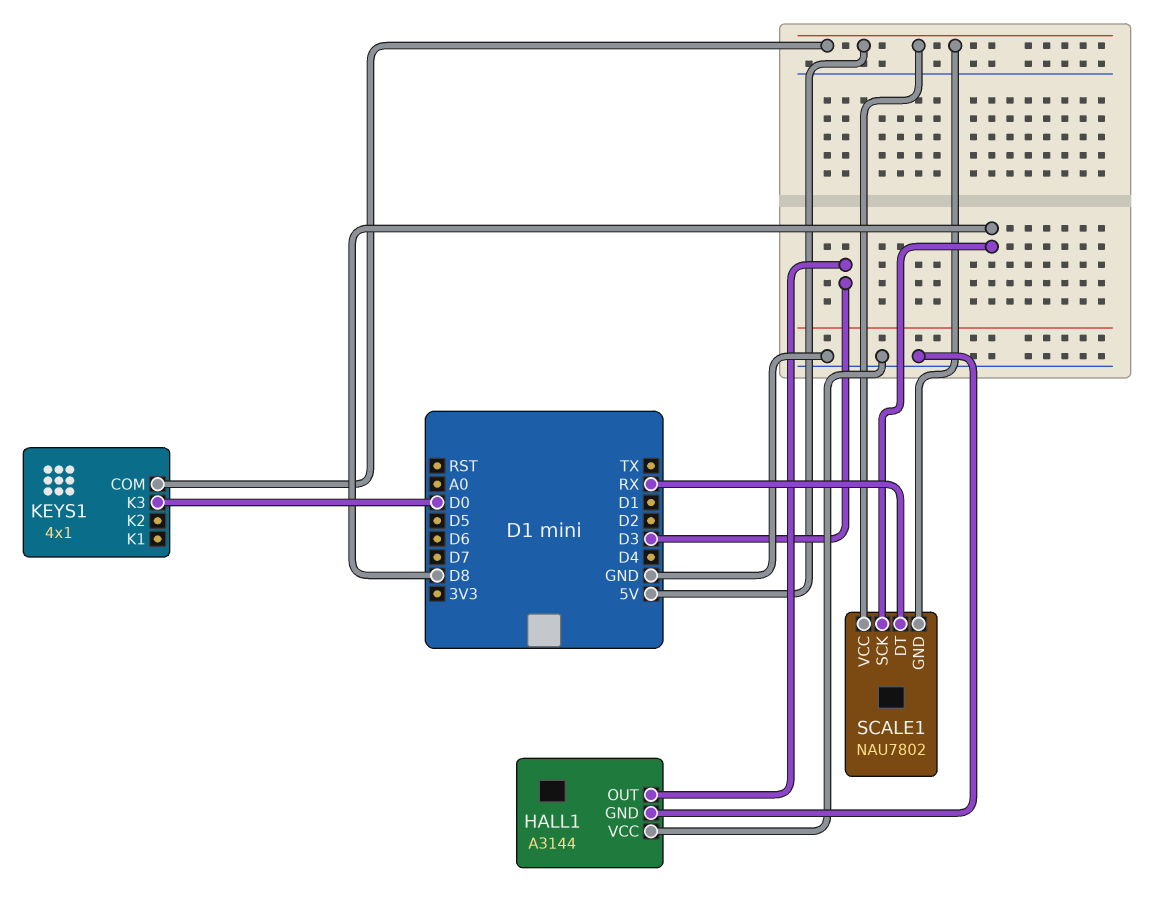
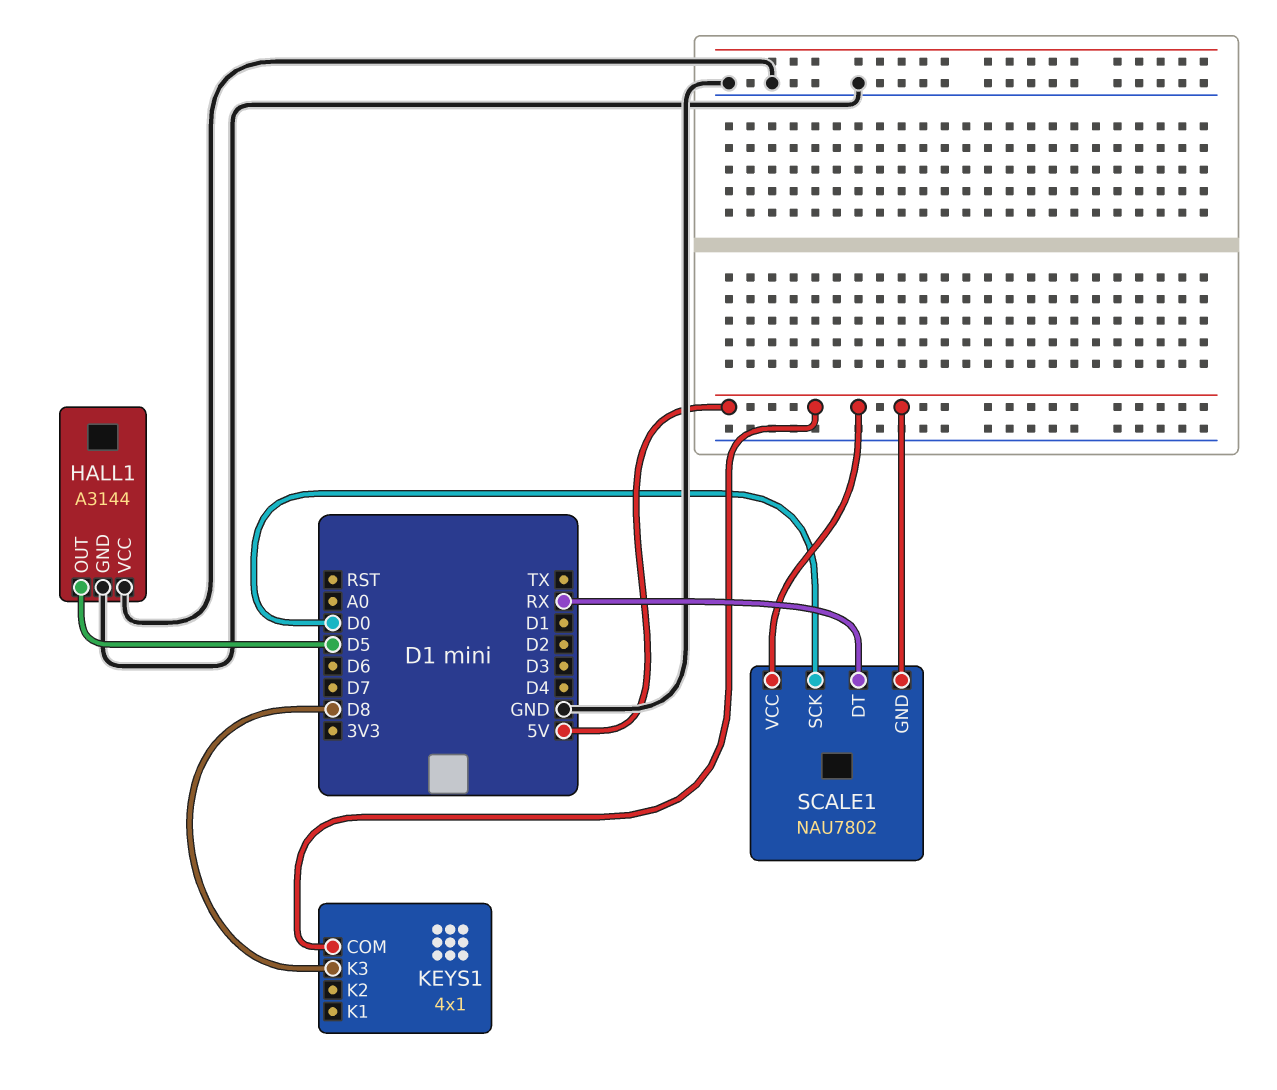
HALL1 pin OUT: D3 -> D5
KEYS1 pin K3: D0 -> D8
SCALE1 pin SCK: D8 -> D0

